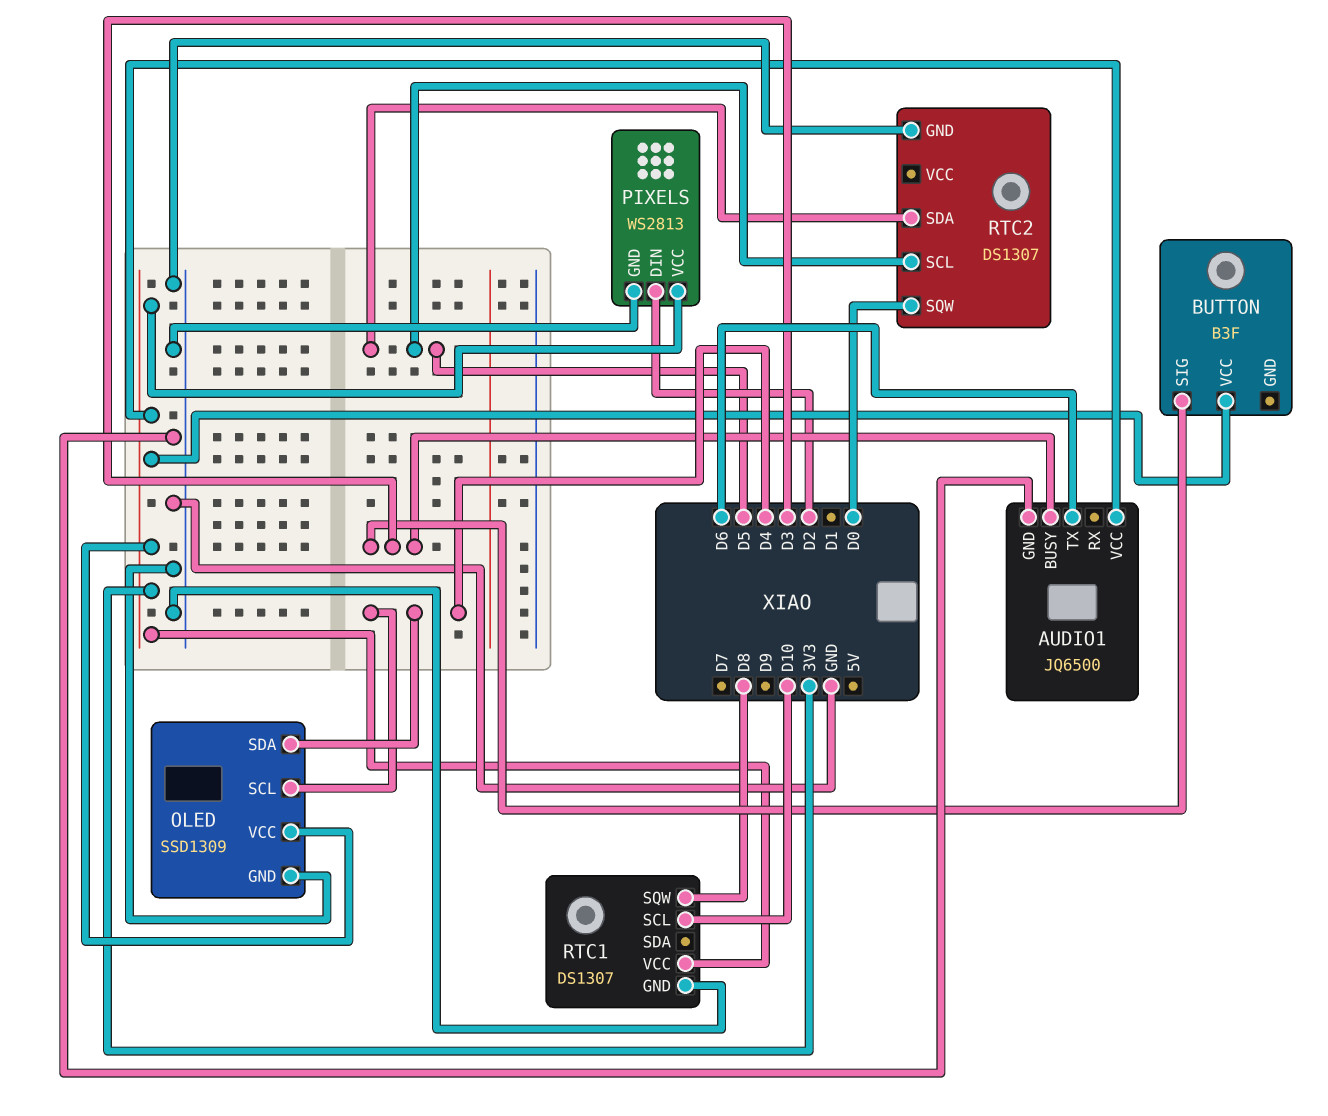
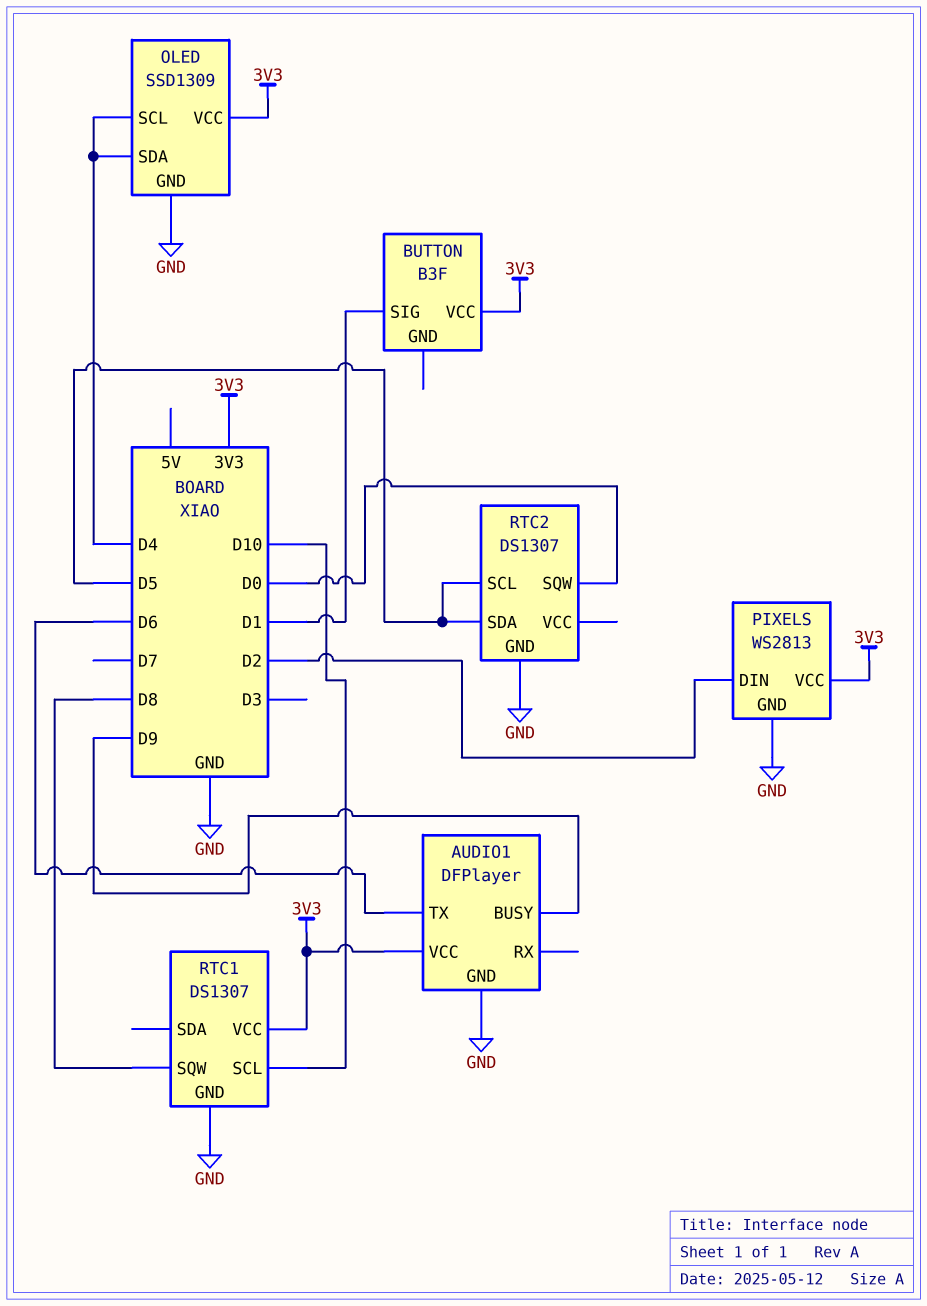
AUDIO1: JQ6500 -> DFPlayer
AUDIO1 pin BUSY: D3 -> D9
BUTTON pin SIG: D3 -> D1

